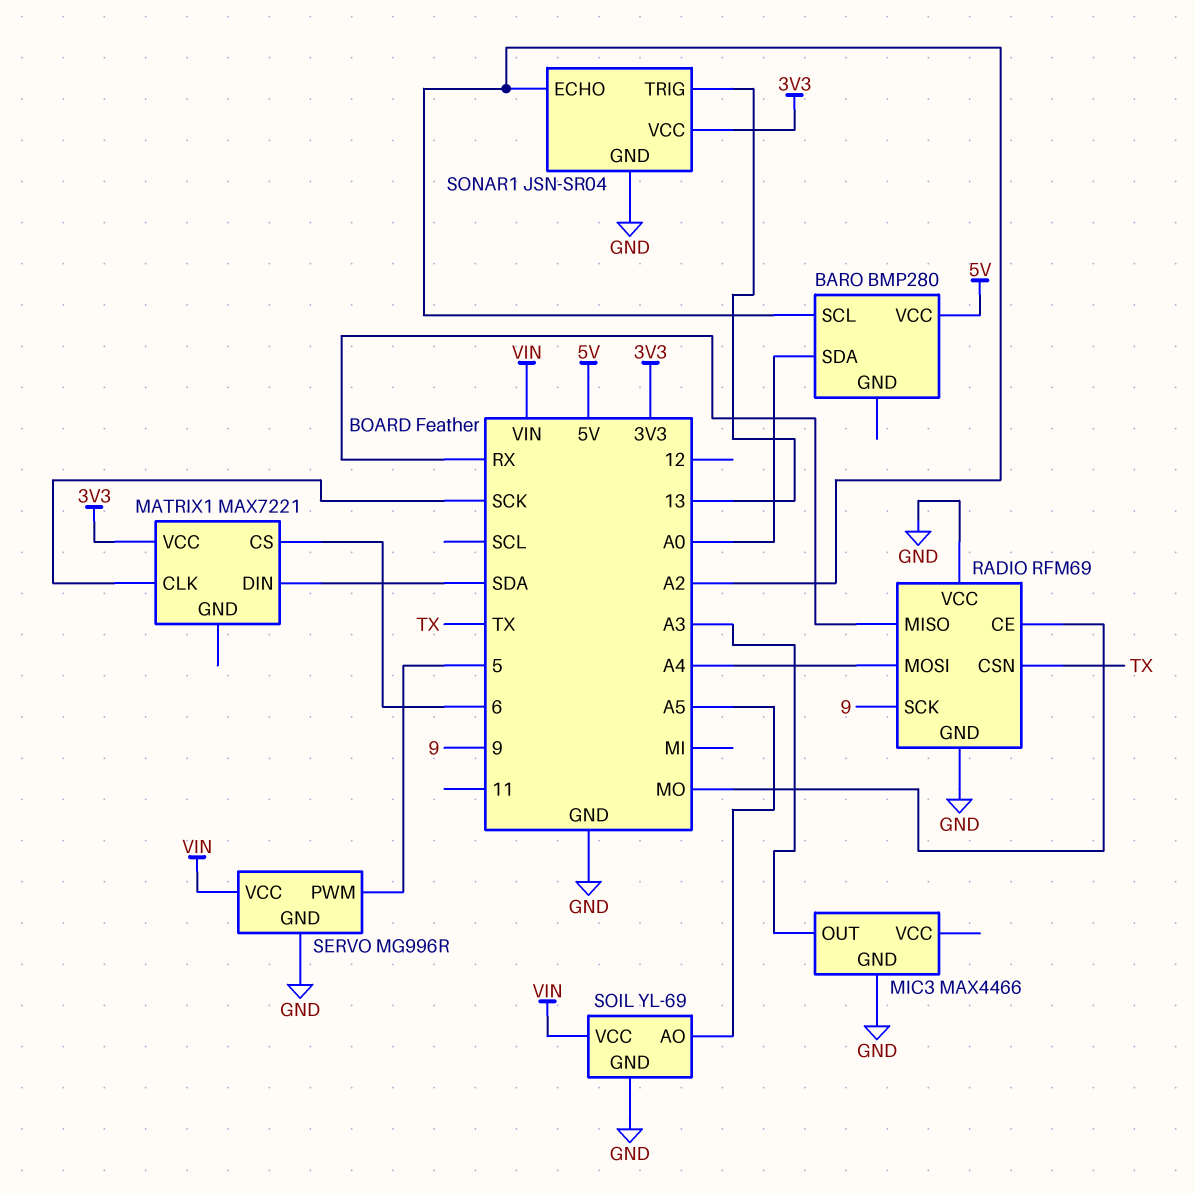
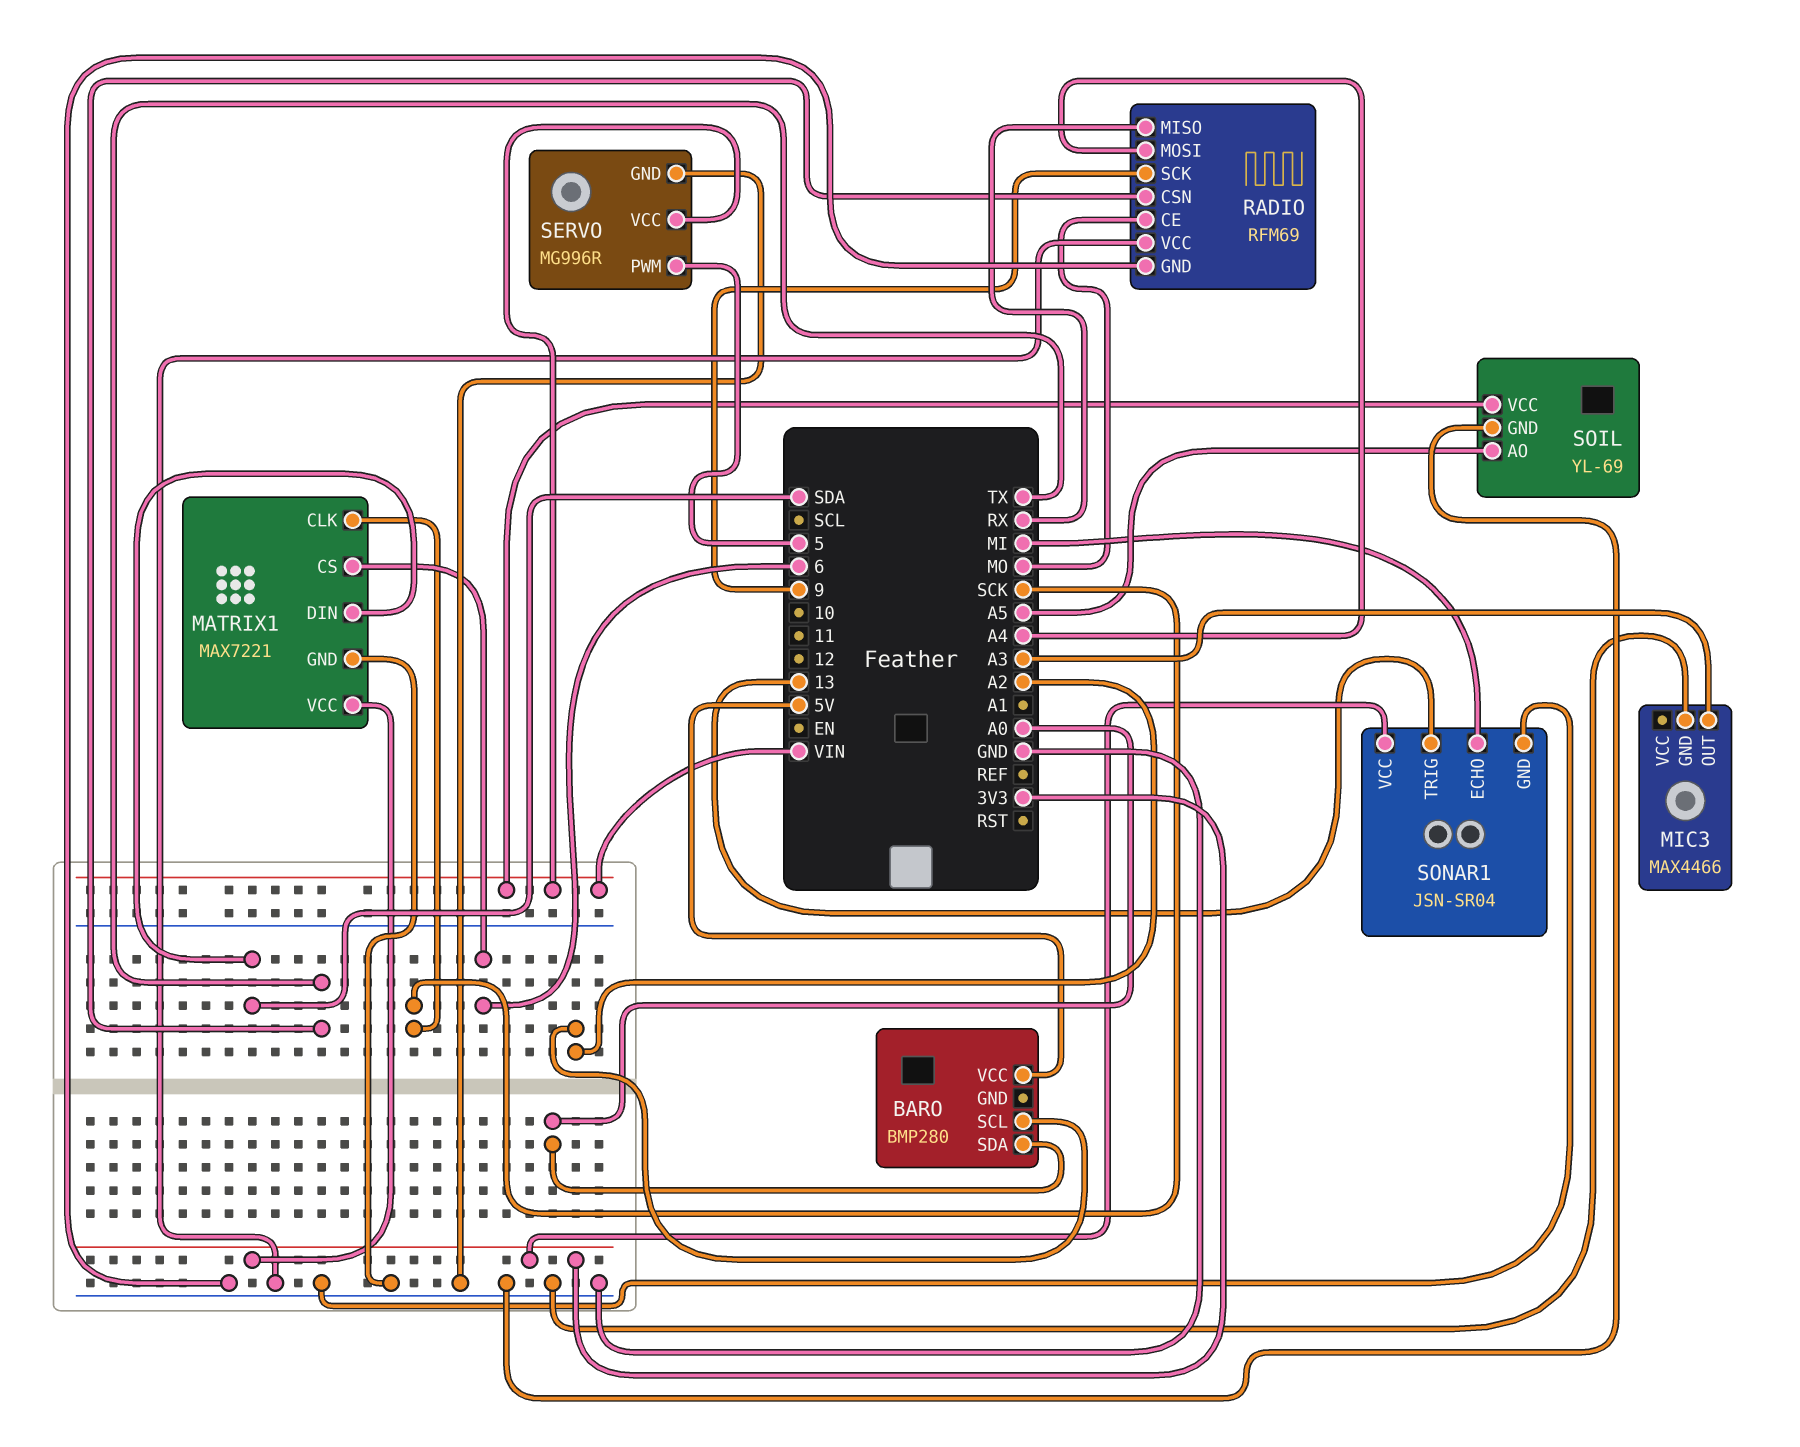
MATRIX1 pin GND: none -> GND
SONAR1 pin ECHO: A2 -> MI

